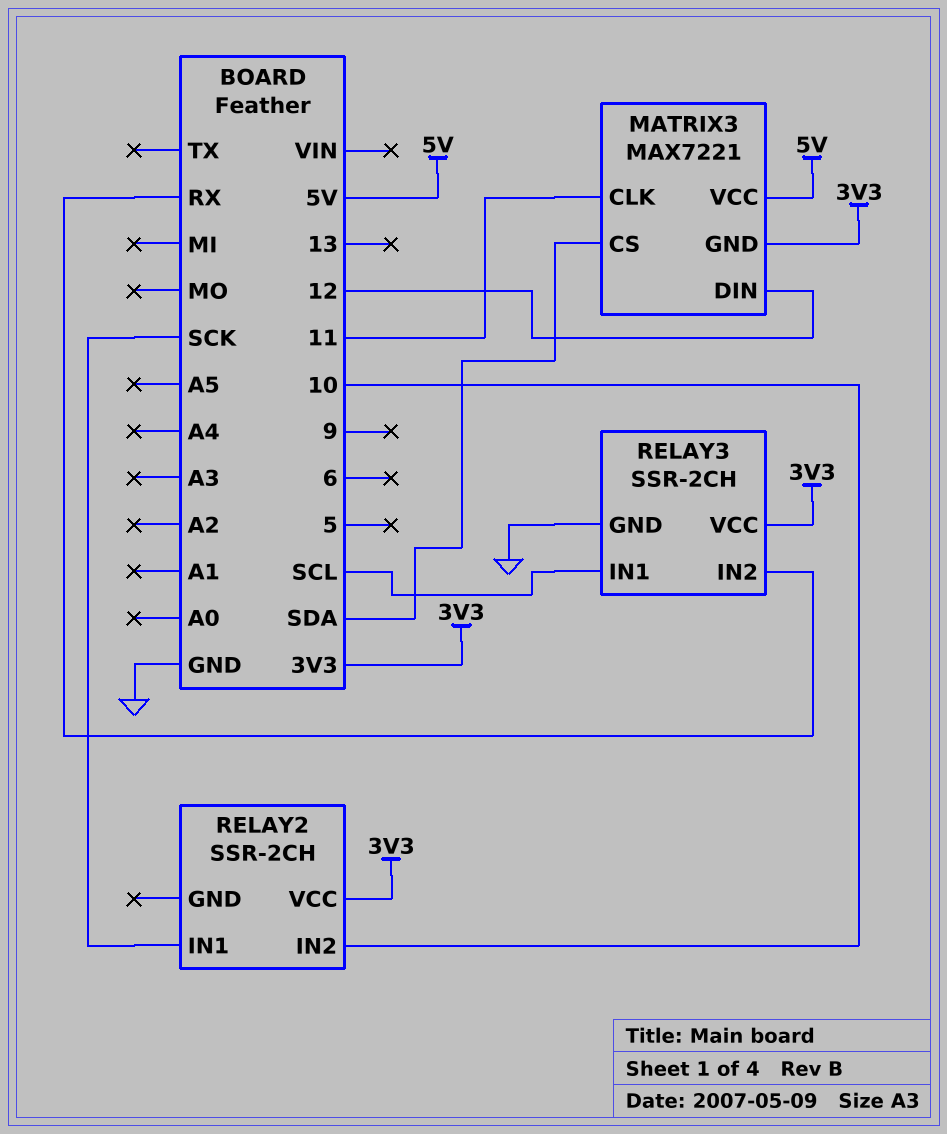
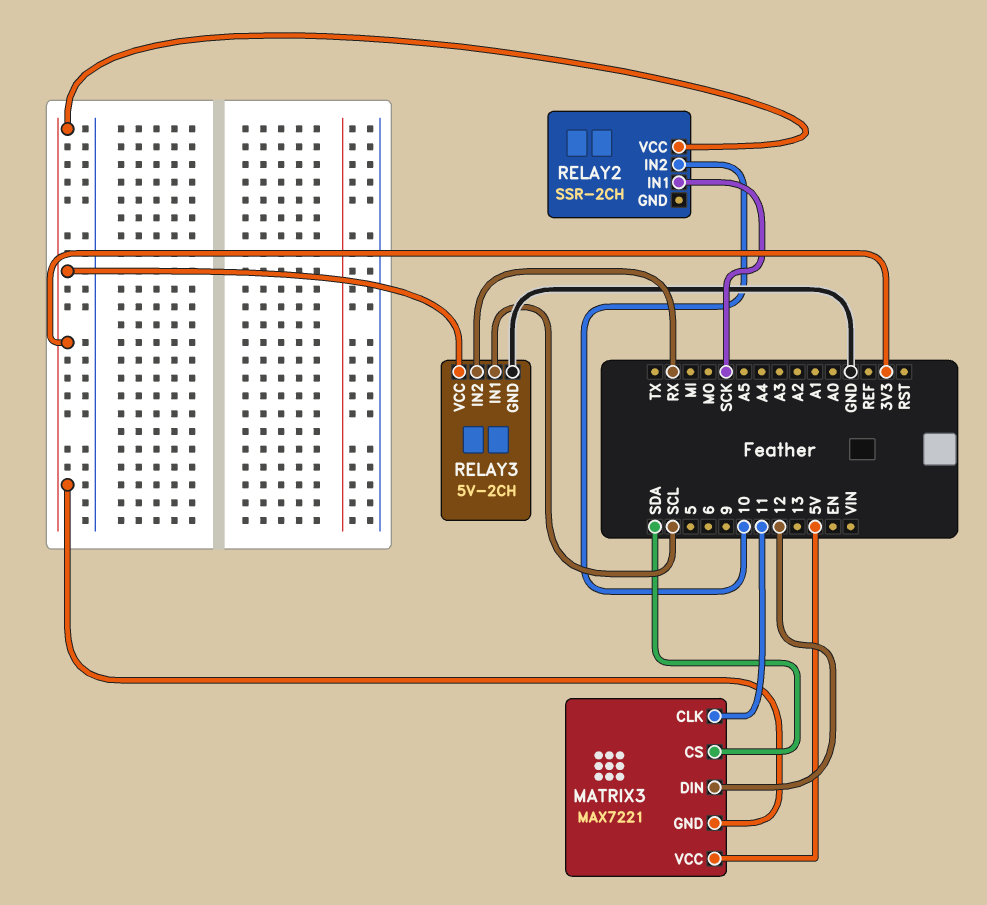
RELAY3: SSR-2CH -> 5V-2CH

